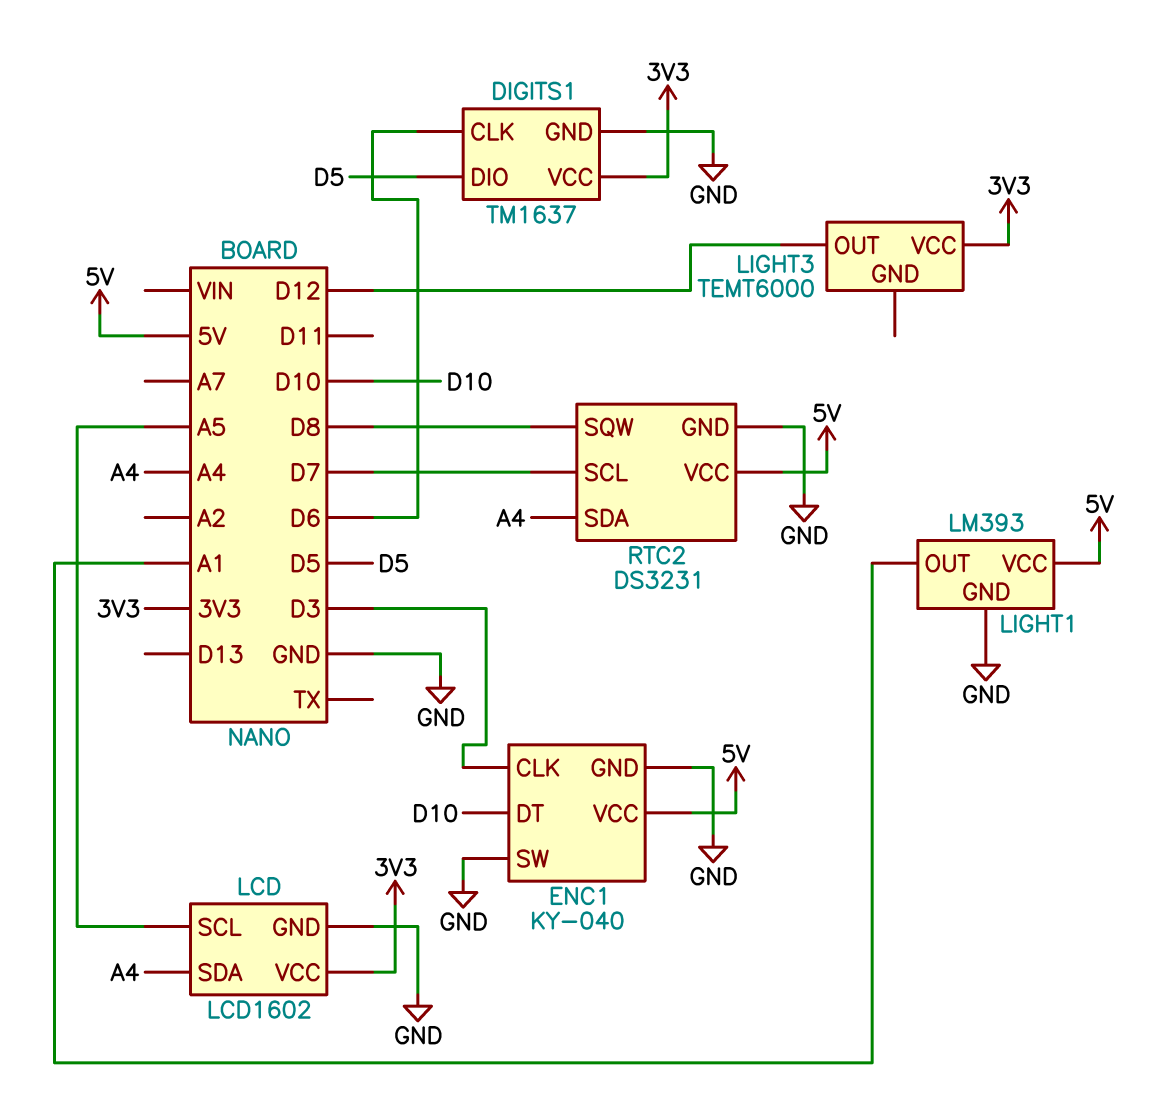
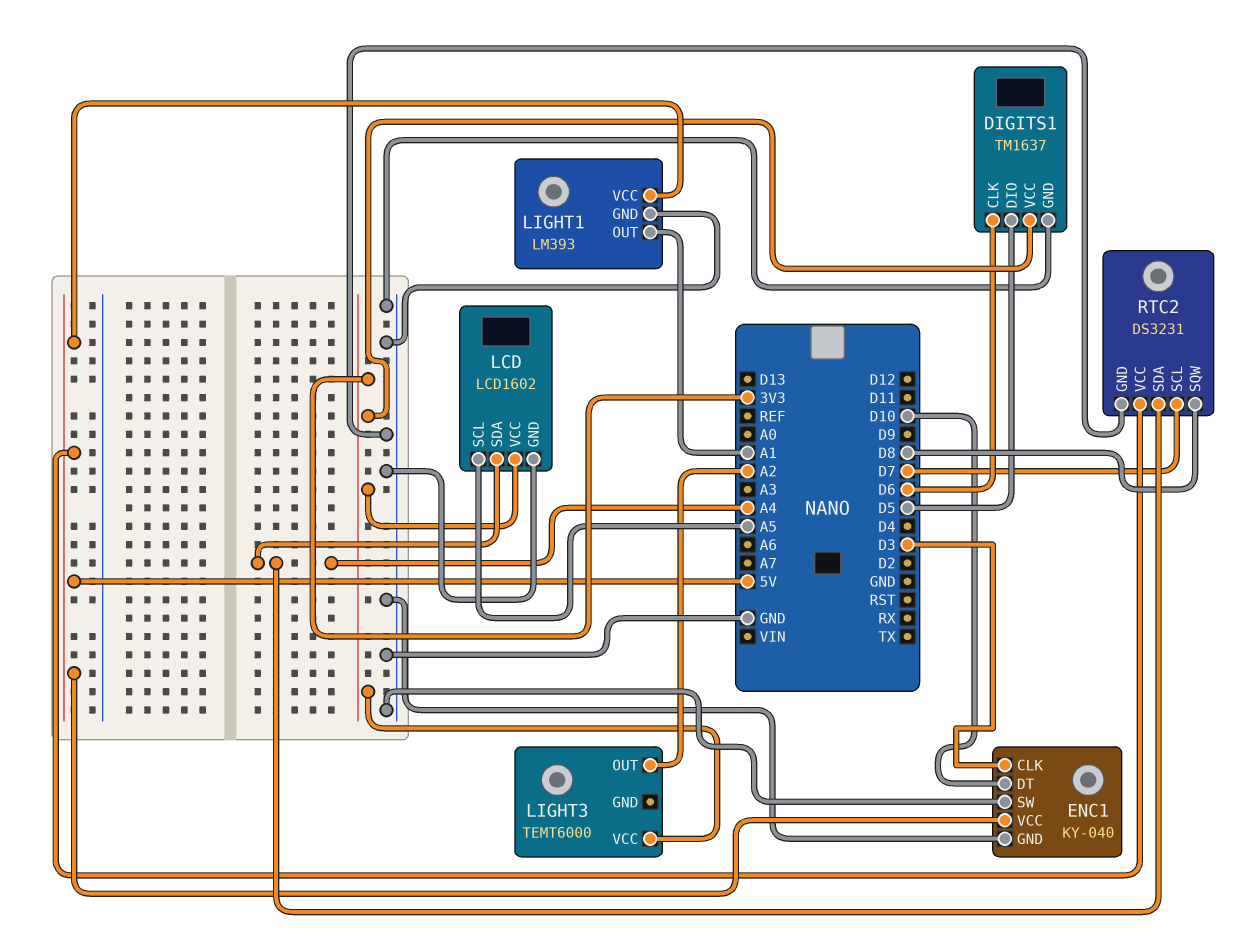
LIGHT3 pin OUT: D12 -> A2

